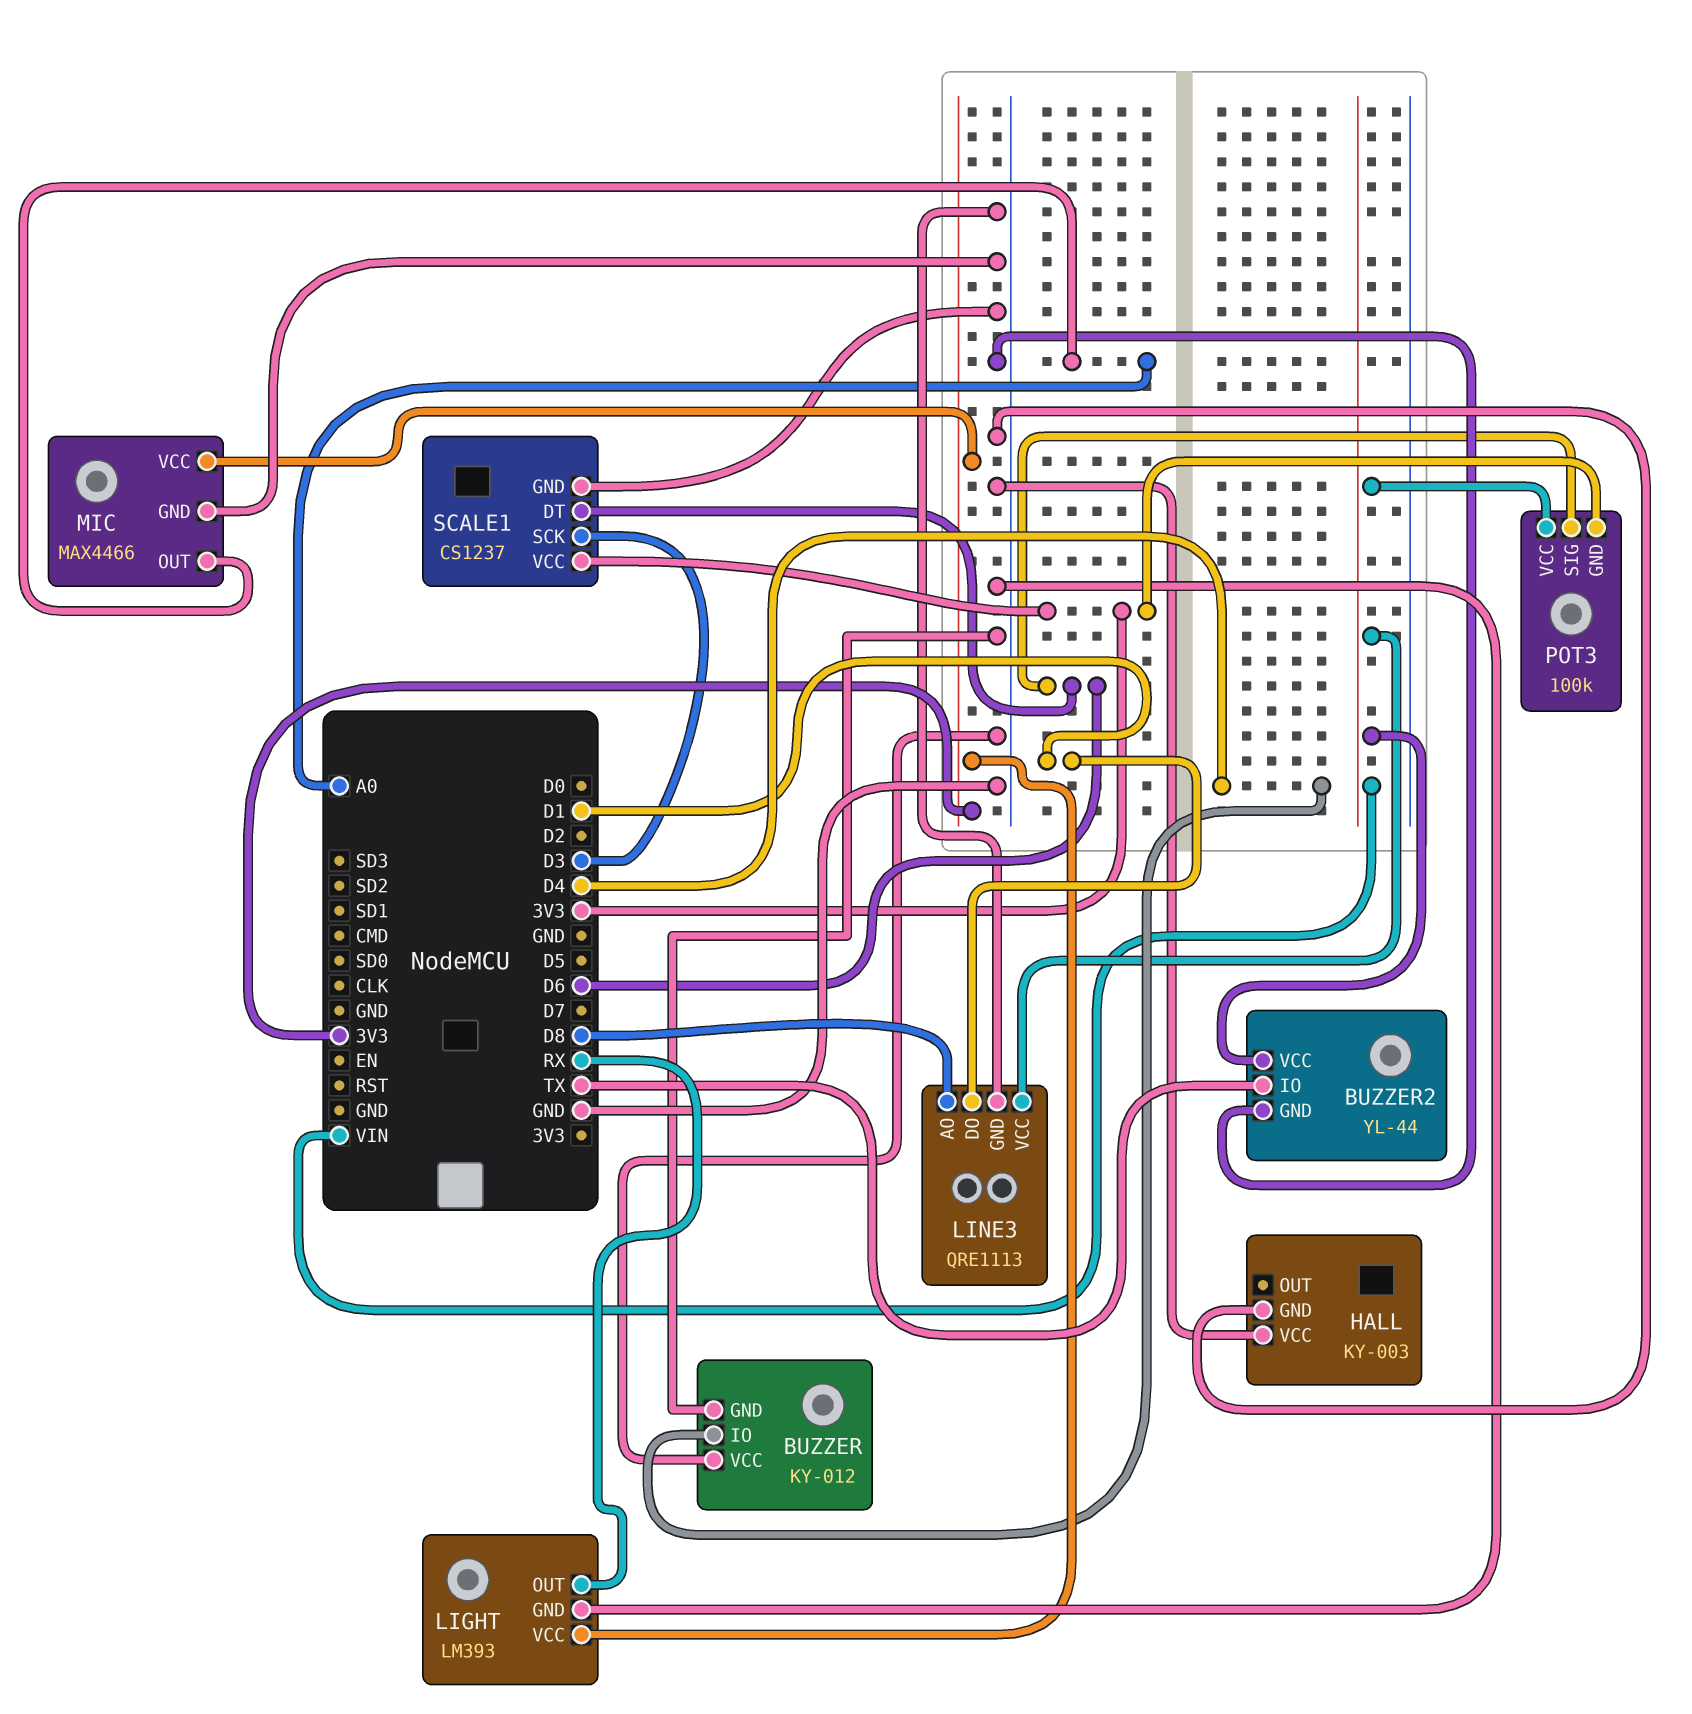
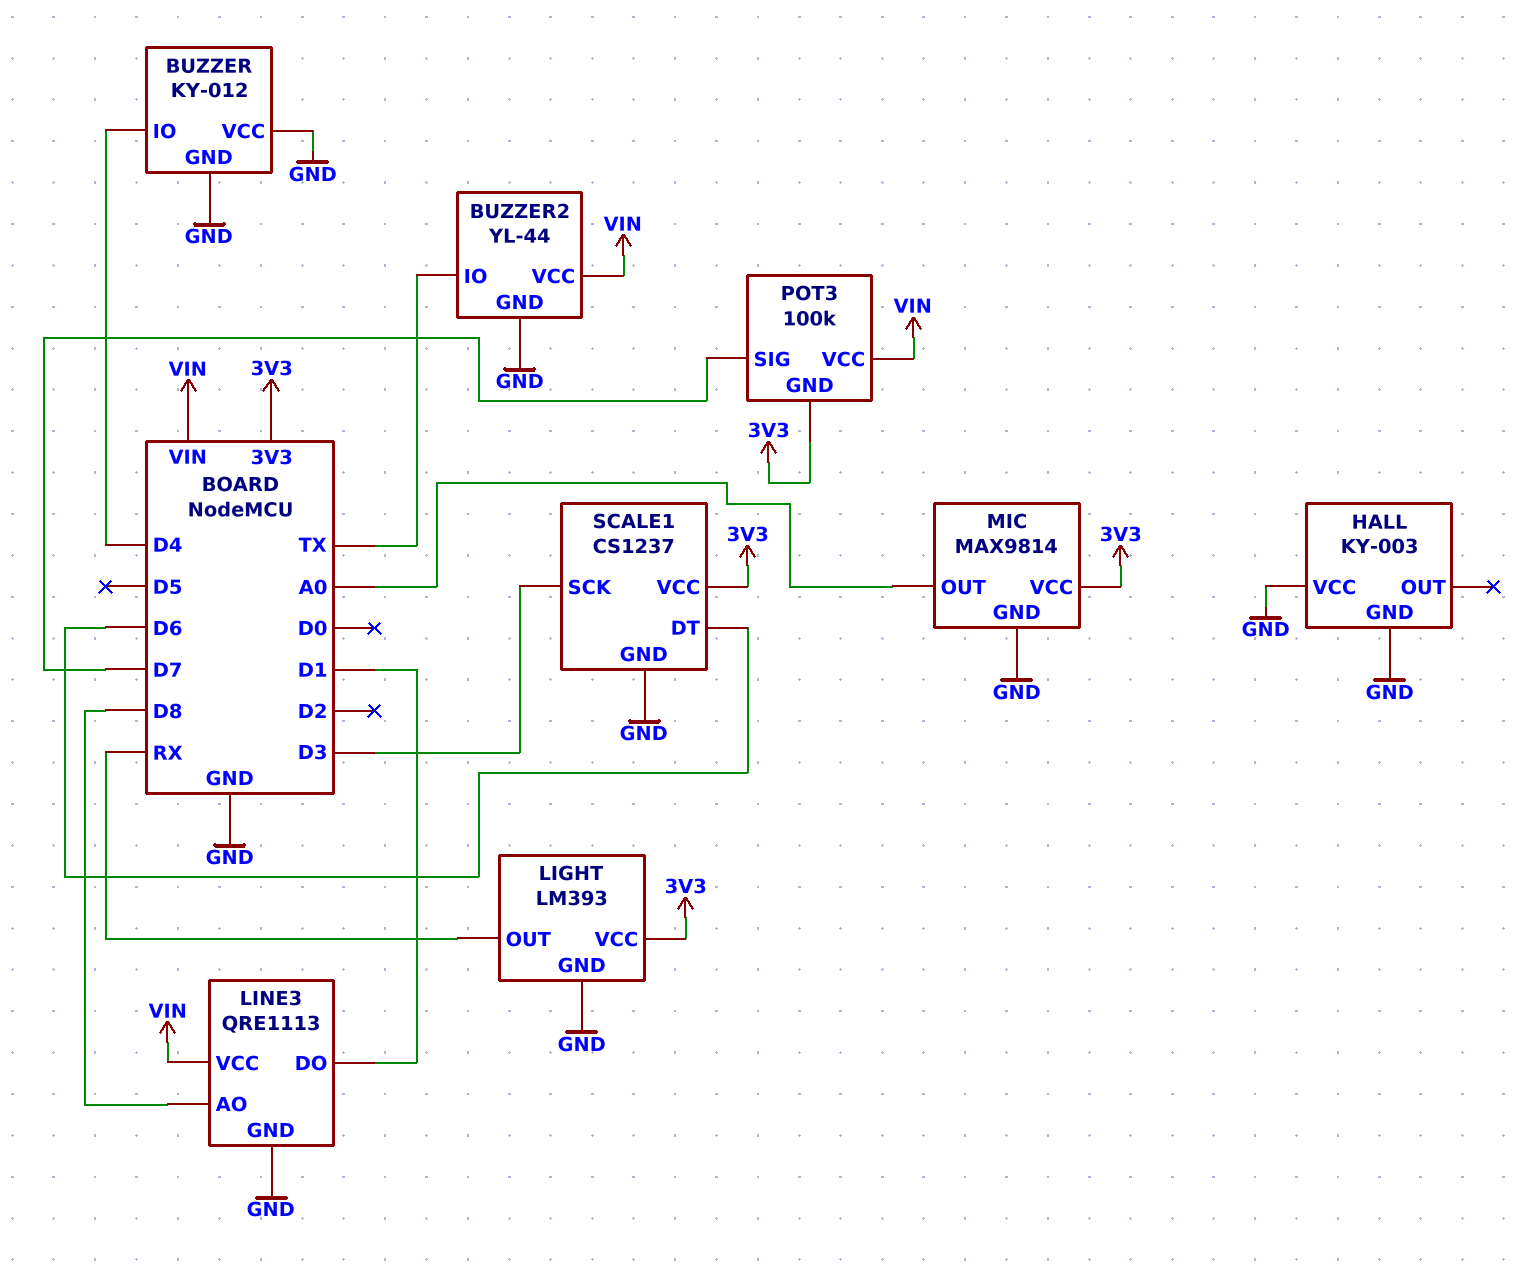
MIC: MAX4466 -> MAX9814
POT3 pin SIG: D6 -> D7

